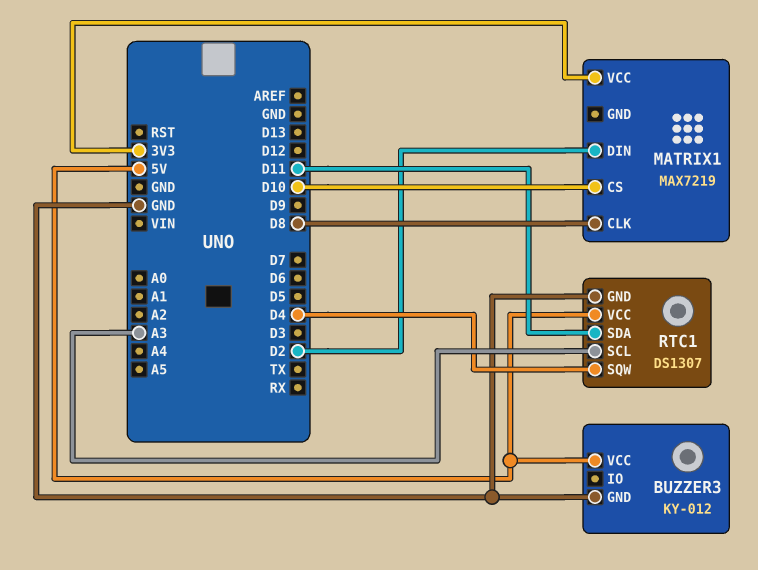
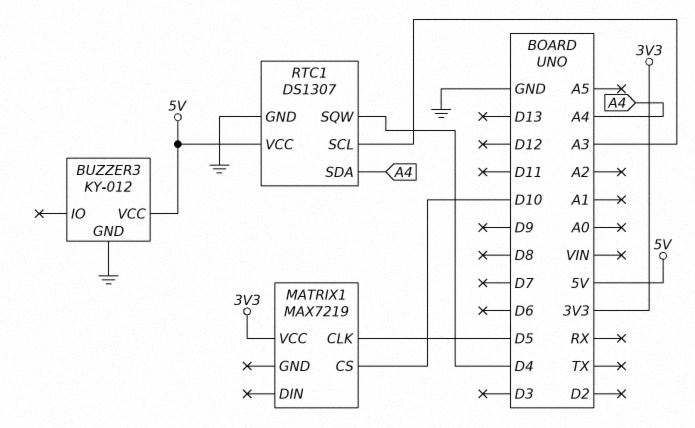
MATRIX1 pin CLK: D8 -> D5
MATRIX1 pin DIN: D2 -> none
RTC1 pin SDA: D11 -> A4

